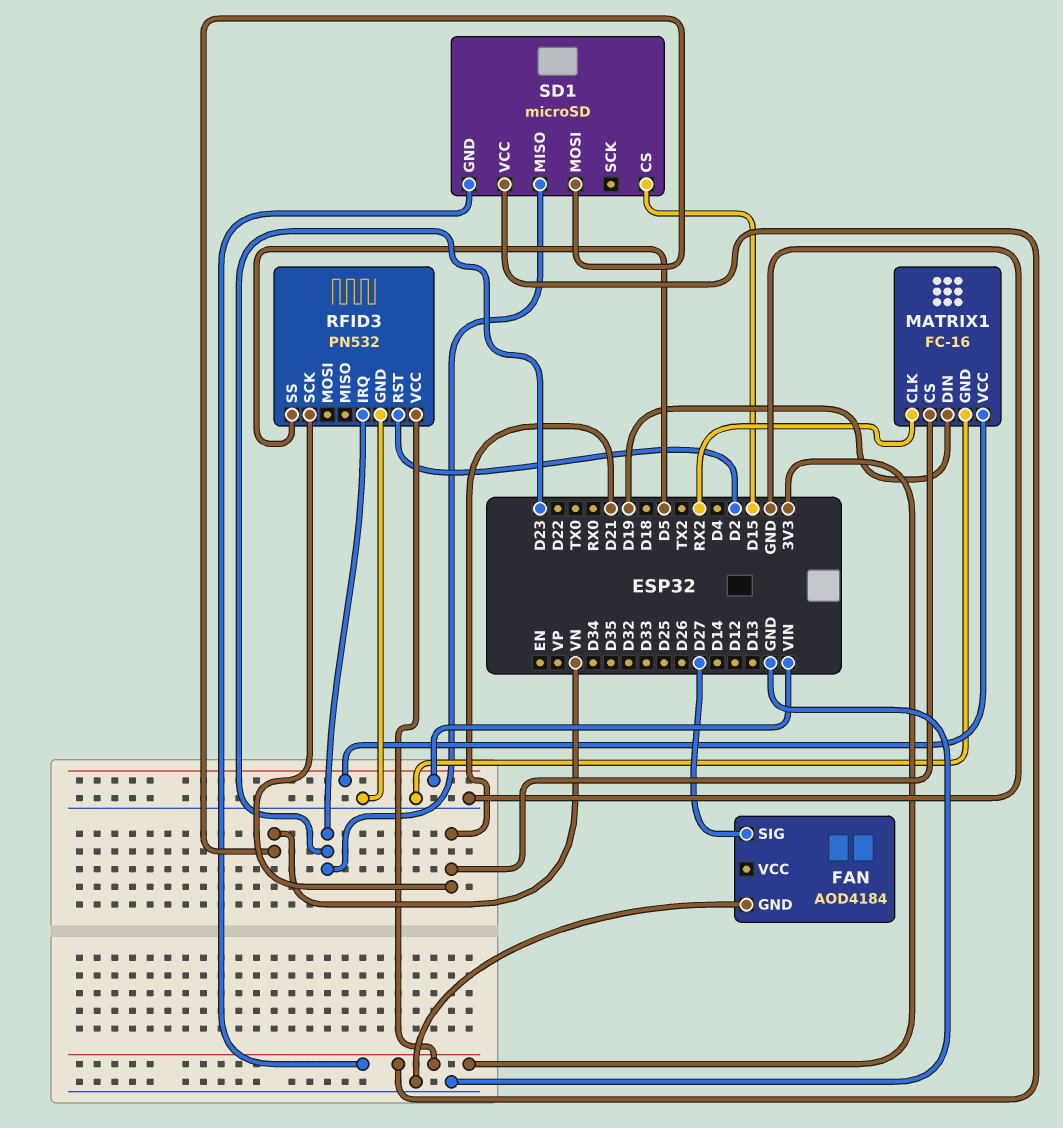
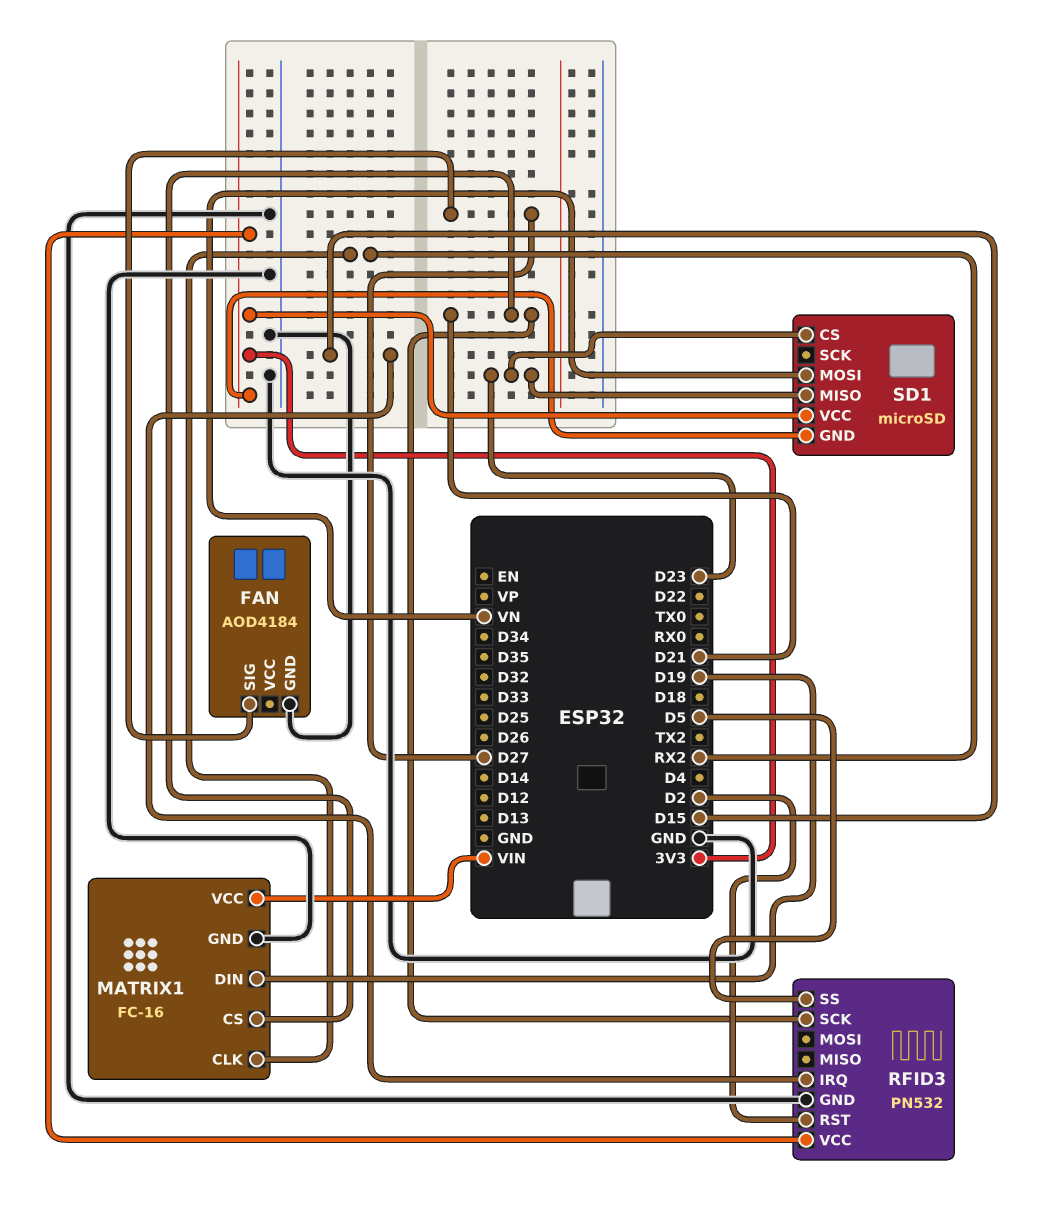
RFID3 pin IRQ: D23 -> D15
SD1 pin CS: D15 -> D23

